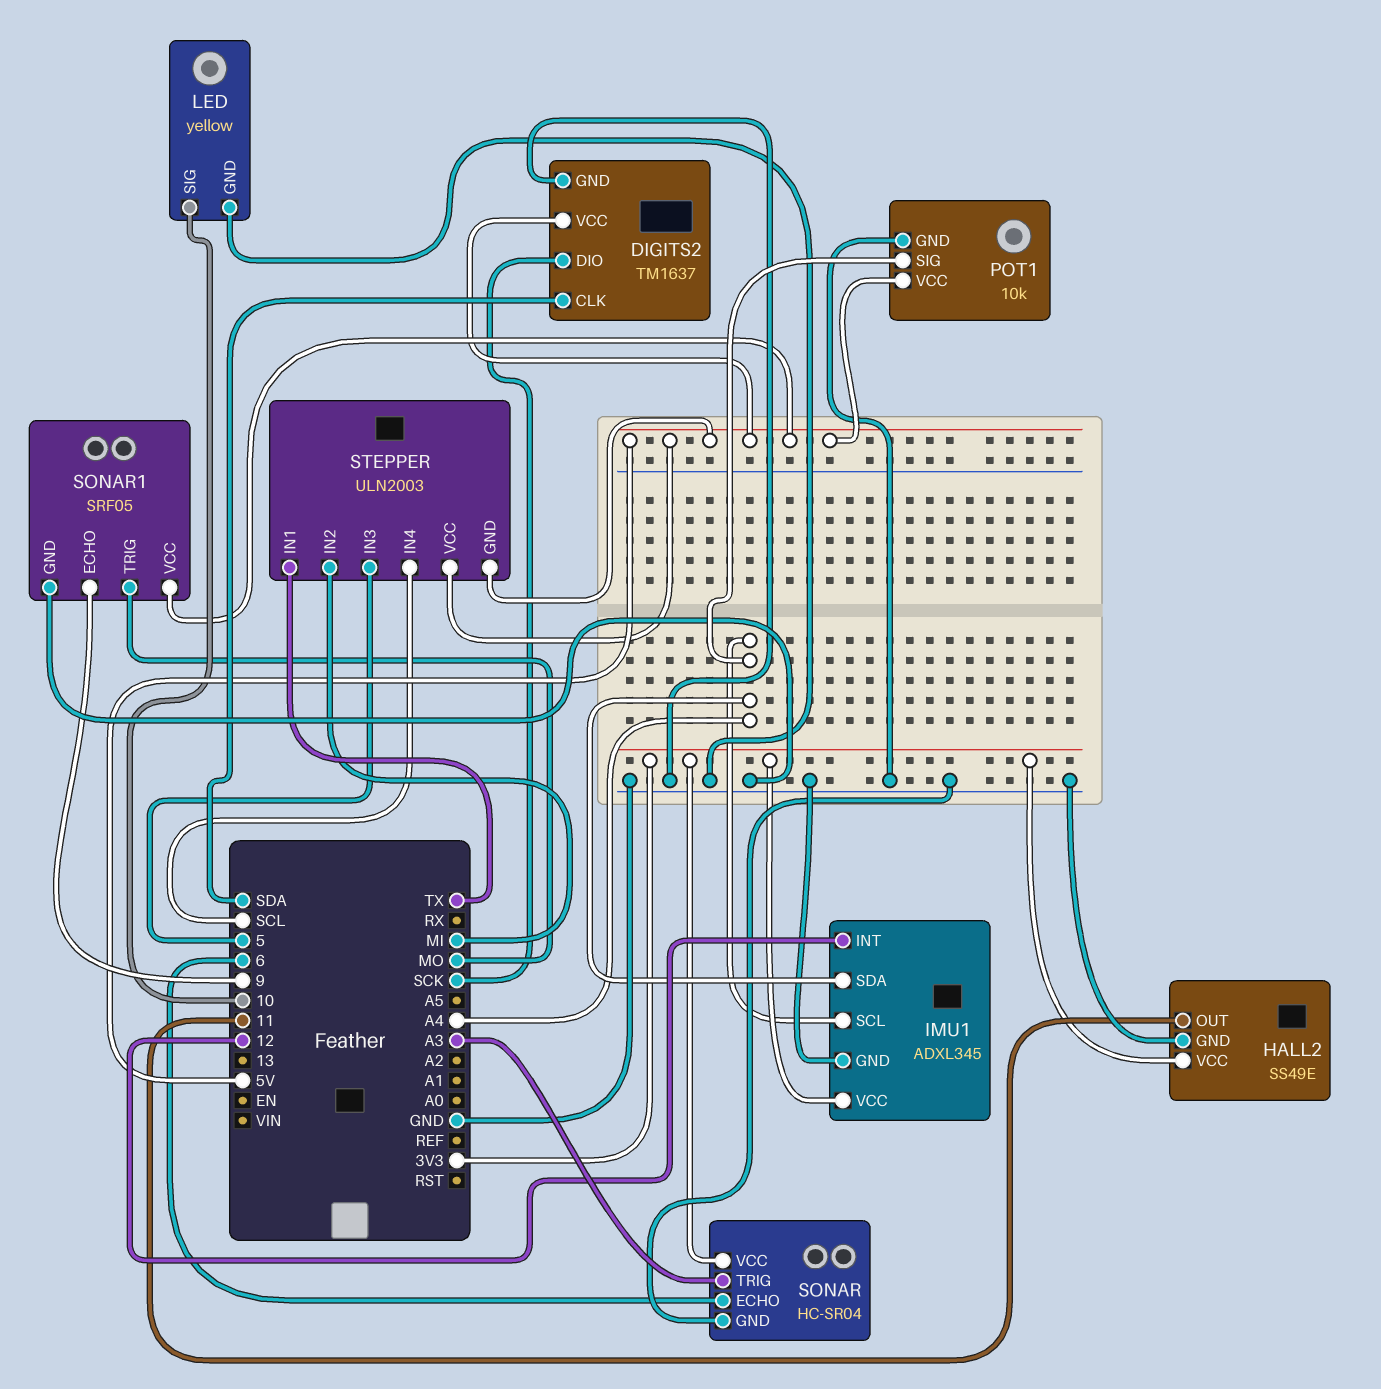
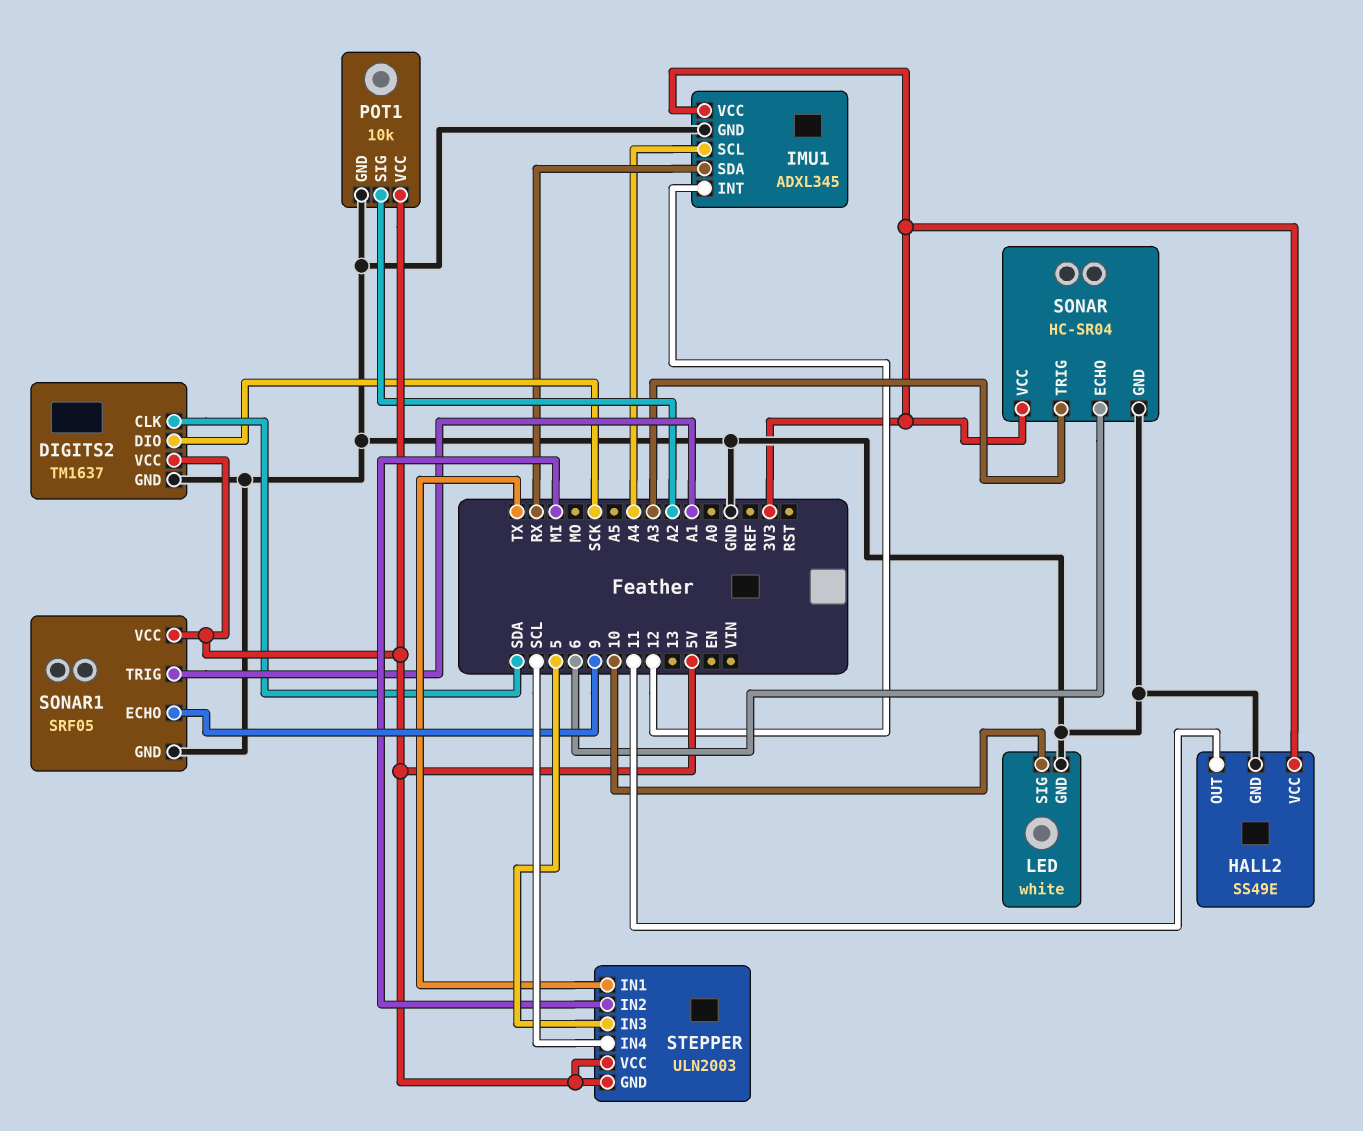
IMU1 pin SDA: A4 -> RX
LED: yellow -> white
POT1 pin SIG: A4 -> A2
SONAR1 pin TRIG: MO -> A1

